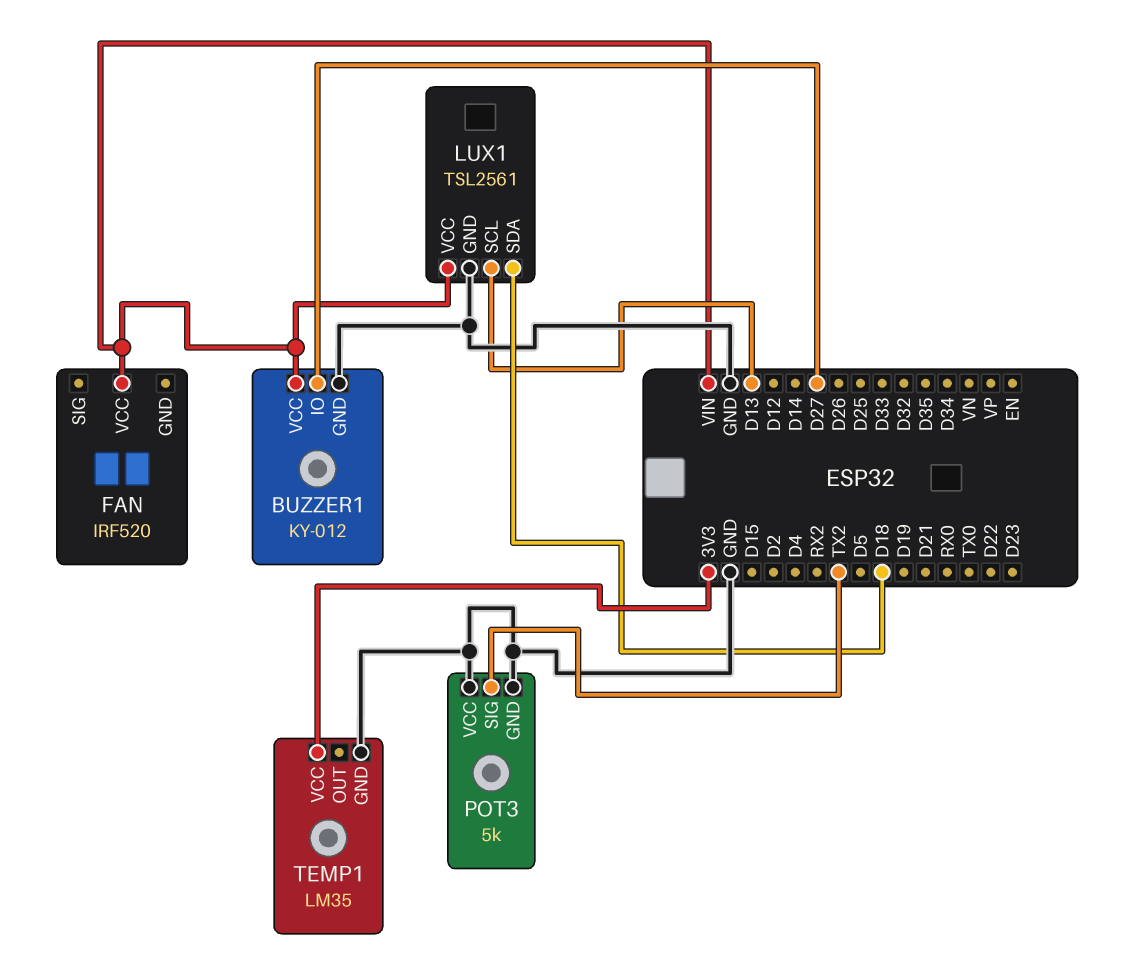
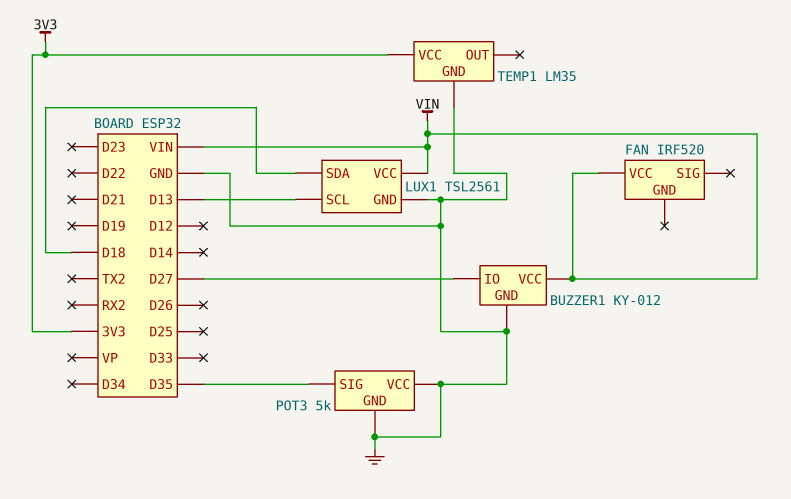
POT3 pin SIG: TX2 -> D35

